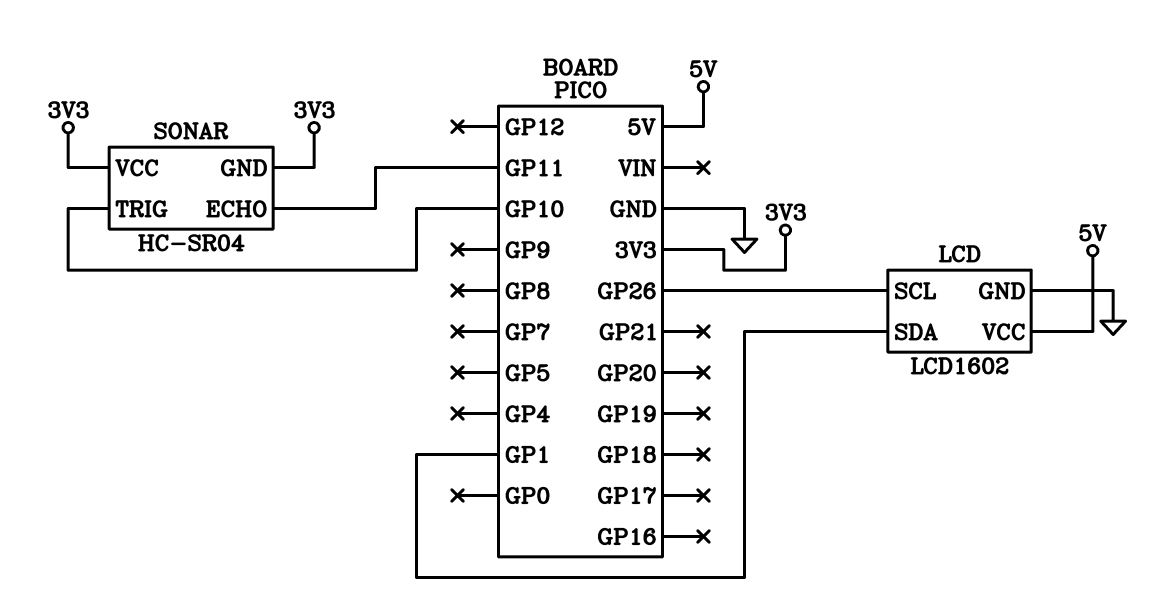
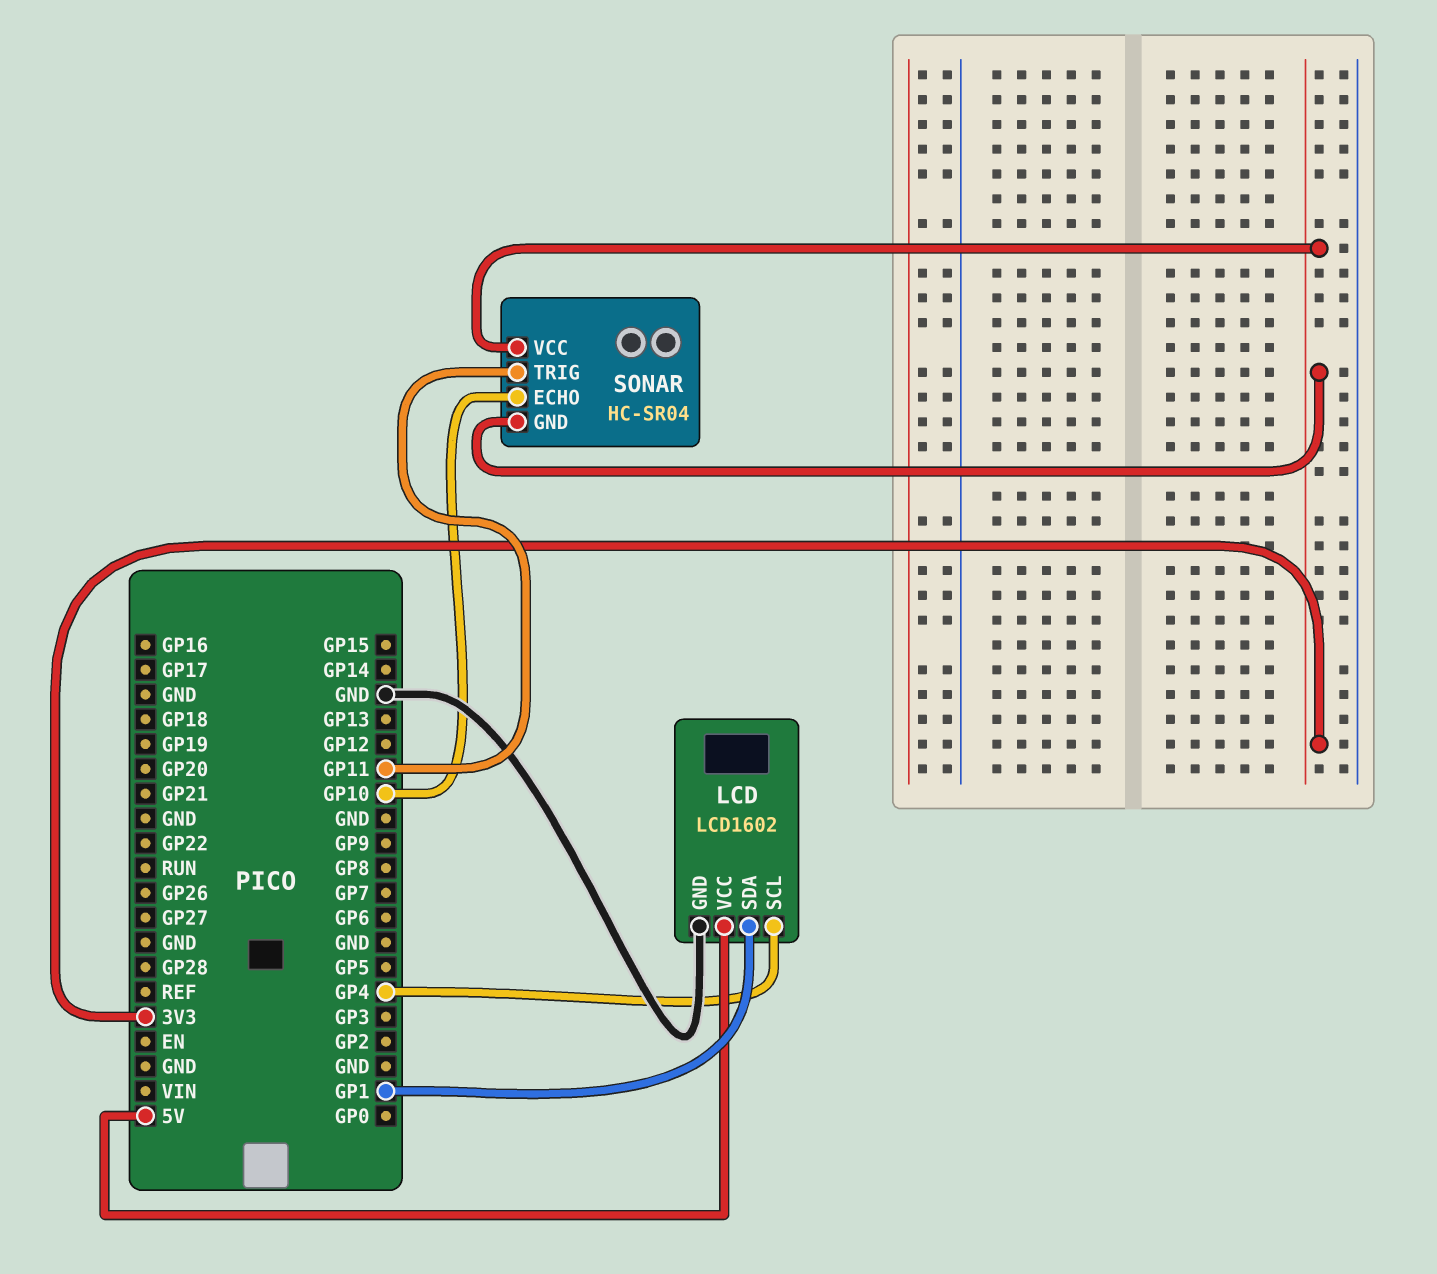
LCD pin SCL: GP26 -> GP4
SONAR pin ECHO: GP11 -> GP10
SONAR pin TRIG: GP10 -> GP11

